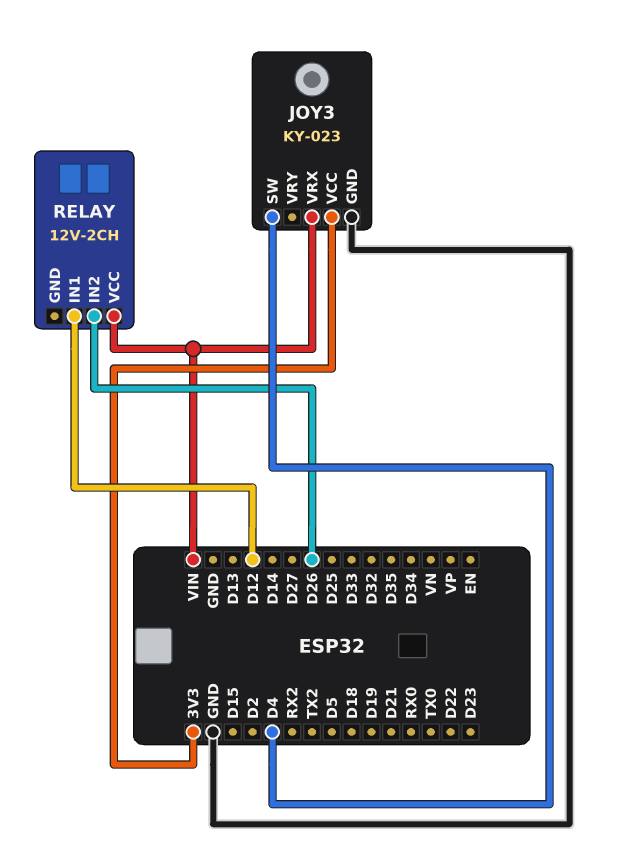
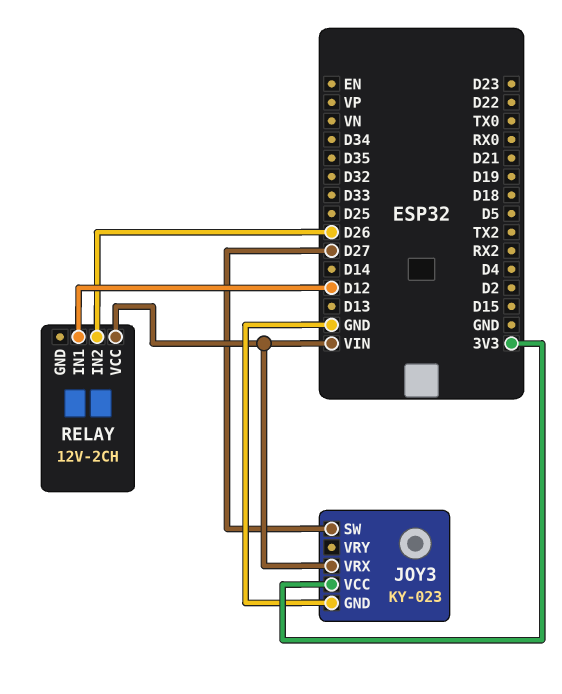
JOY3 pin SW: D4 -> D27

